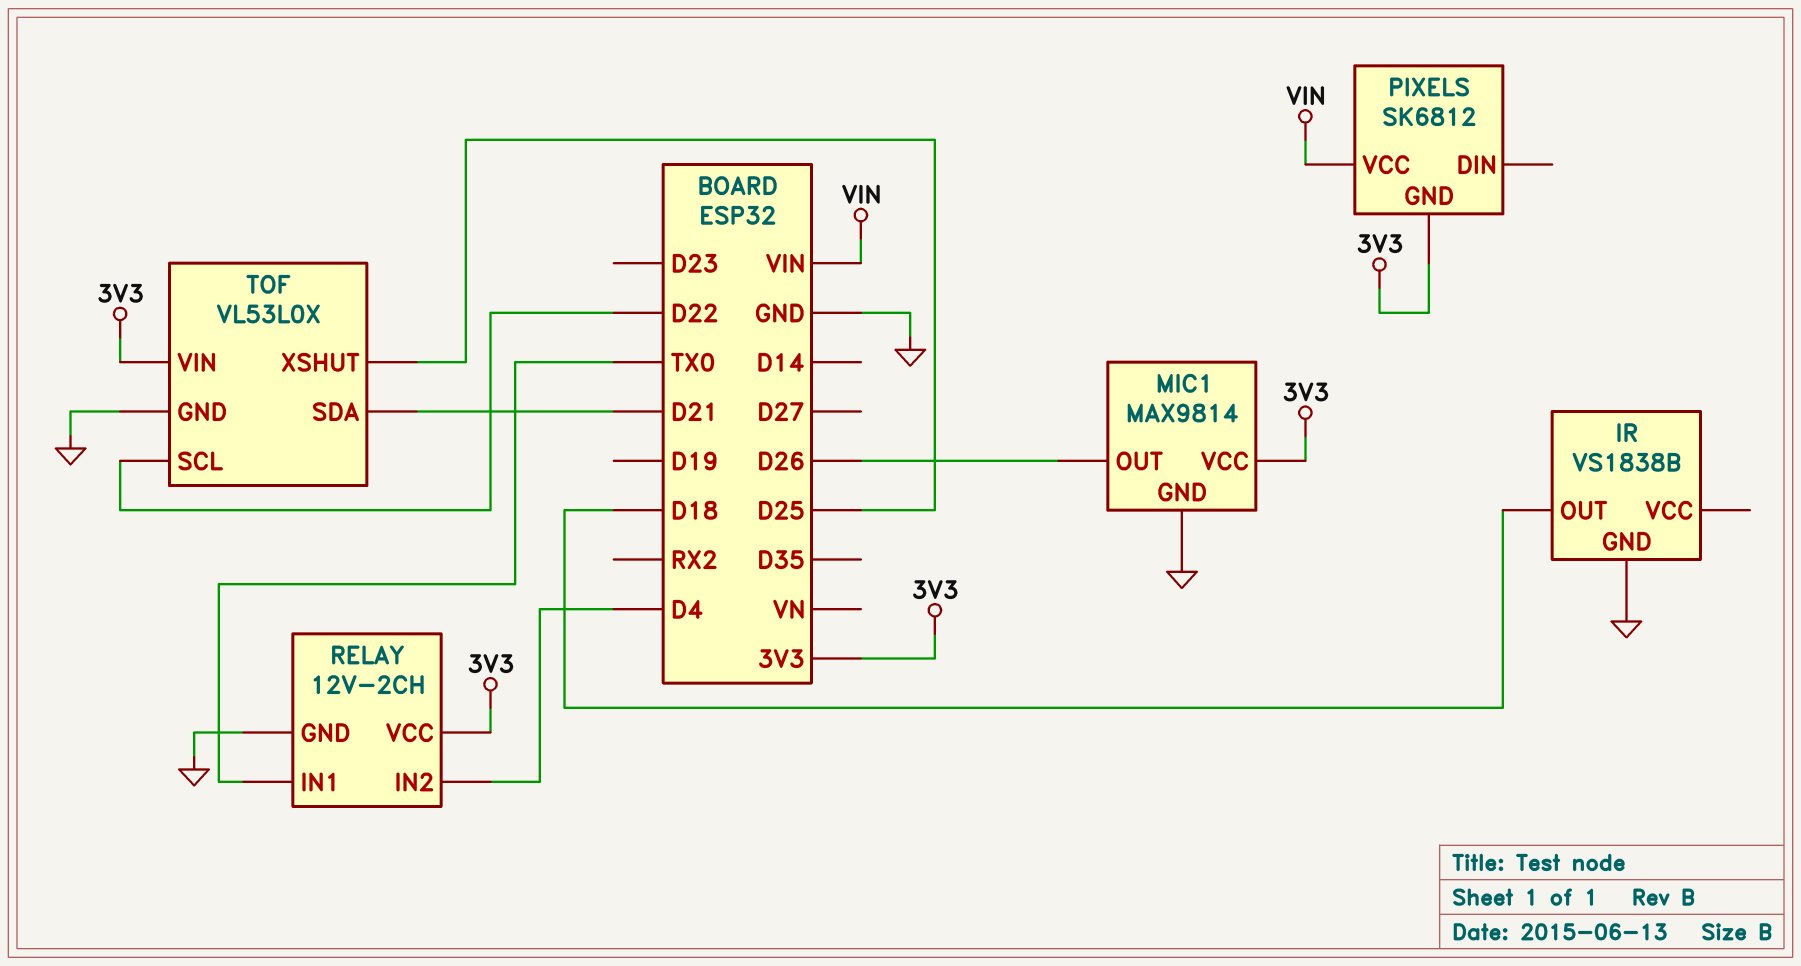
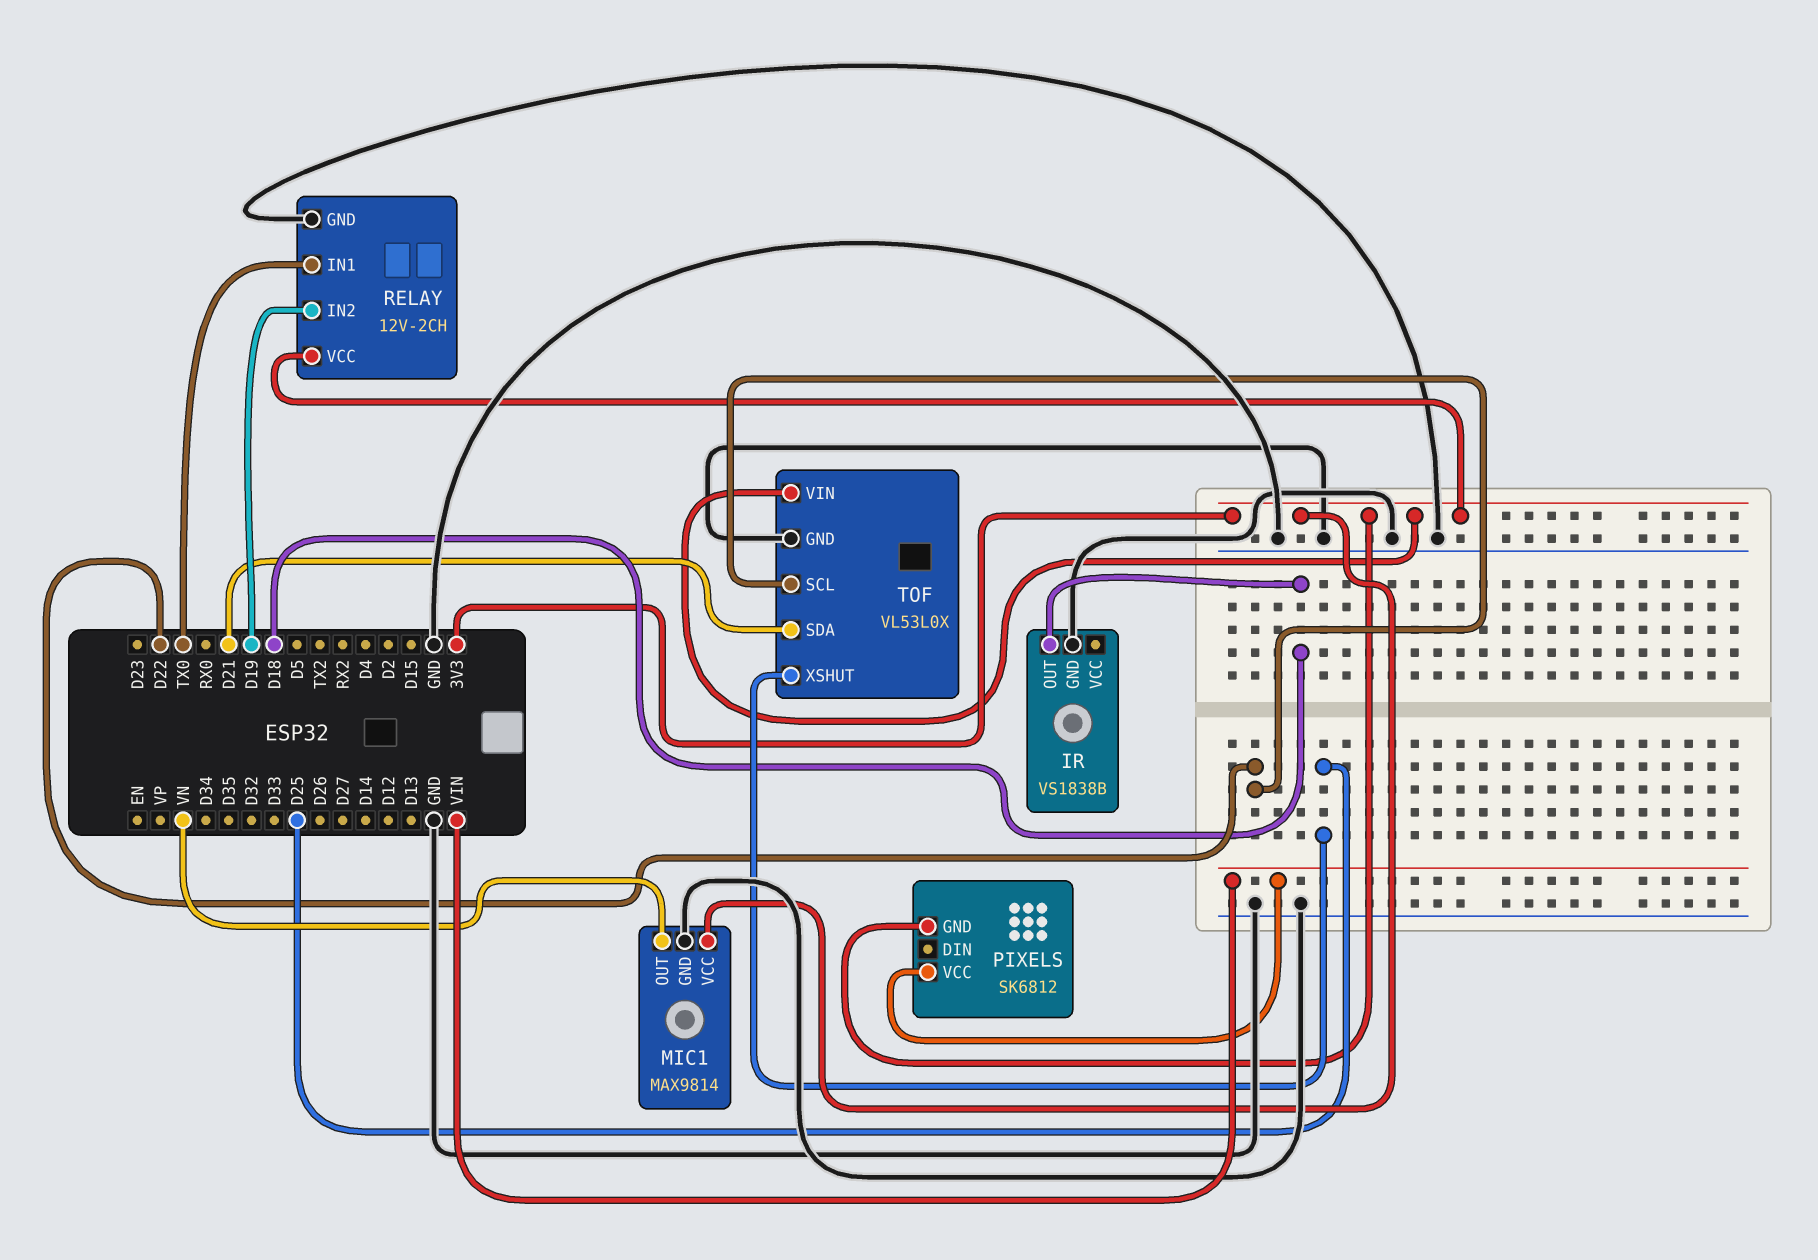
MIC1 pin OUT: D26 -> VN
RELAY pin IN2: D4 -> D19

